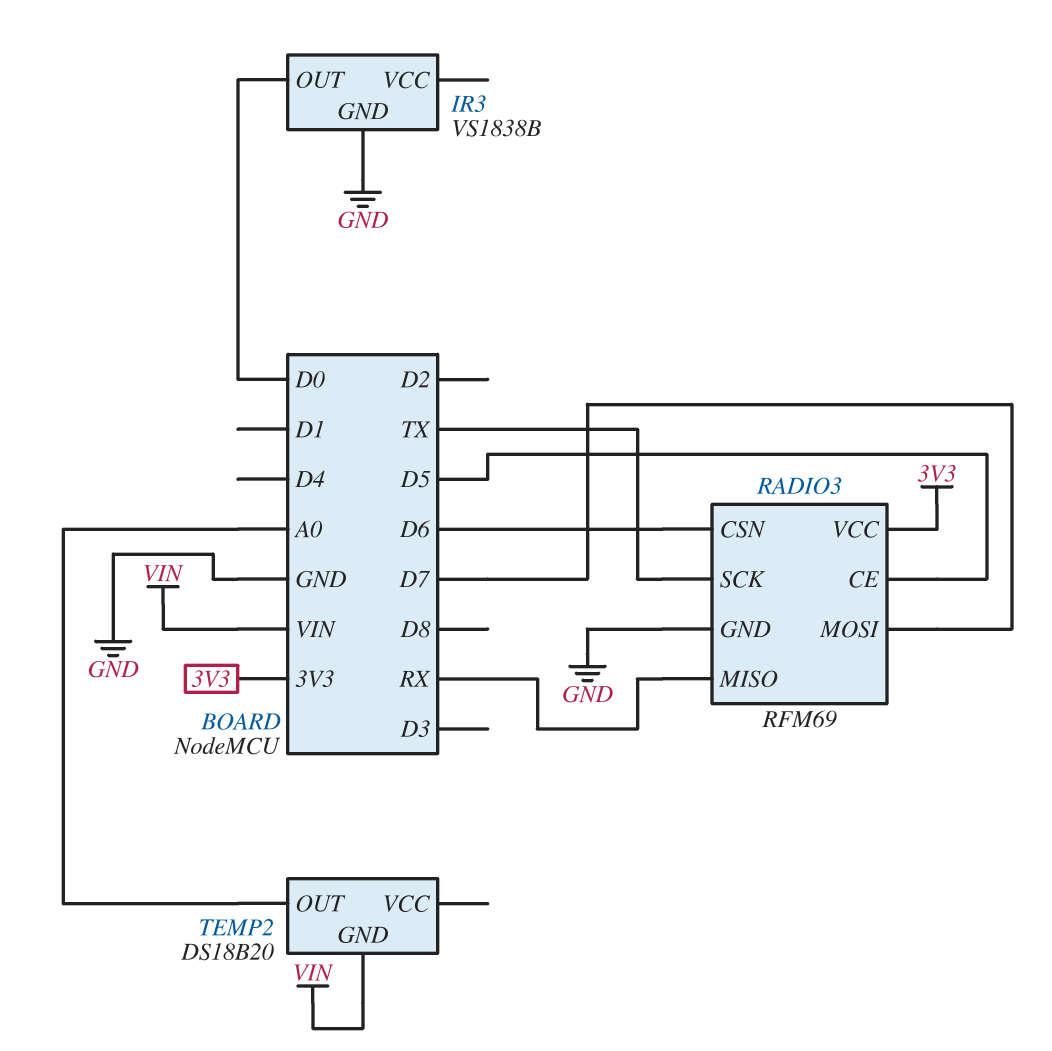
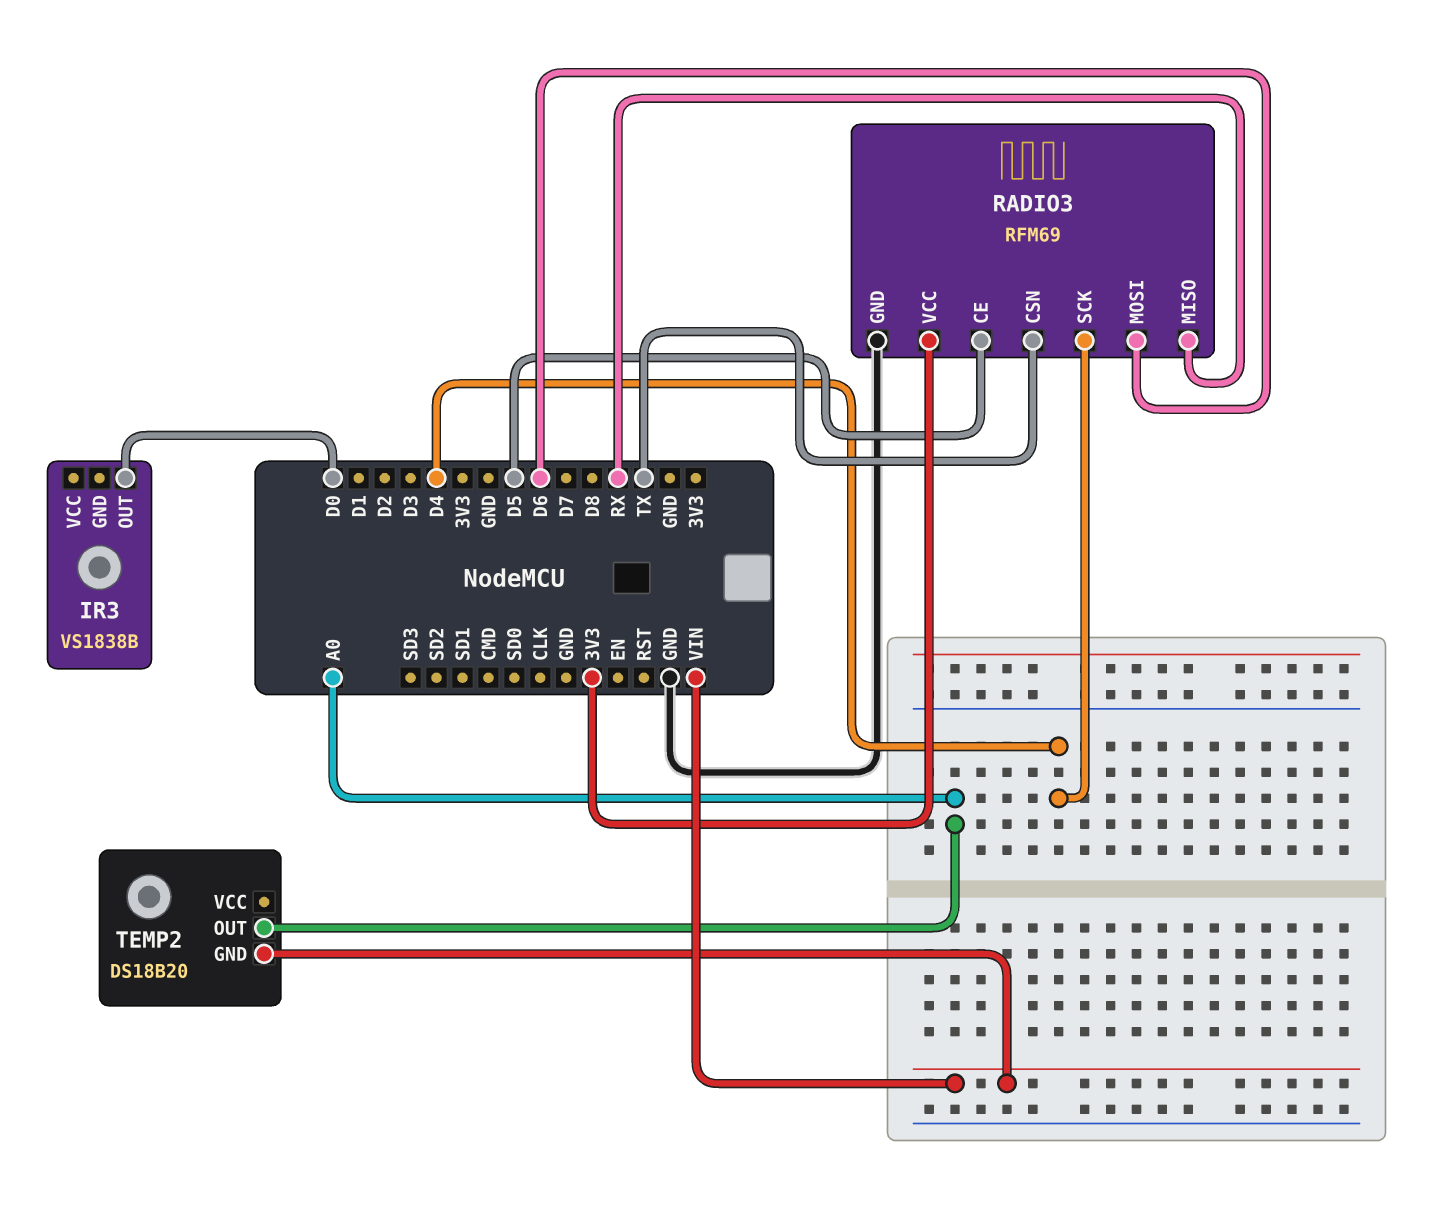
IR3 pin GND: GND -> none
RADIO3 pin CSN: D6 -> TX
RADIO3 pin MOSI: D7 -> D6
RADIO3 pin SCK: TX -> D4

